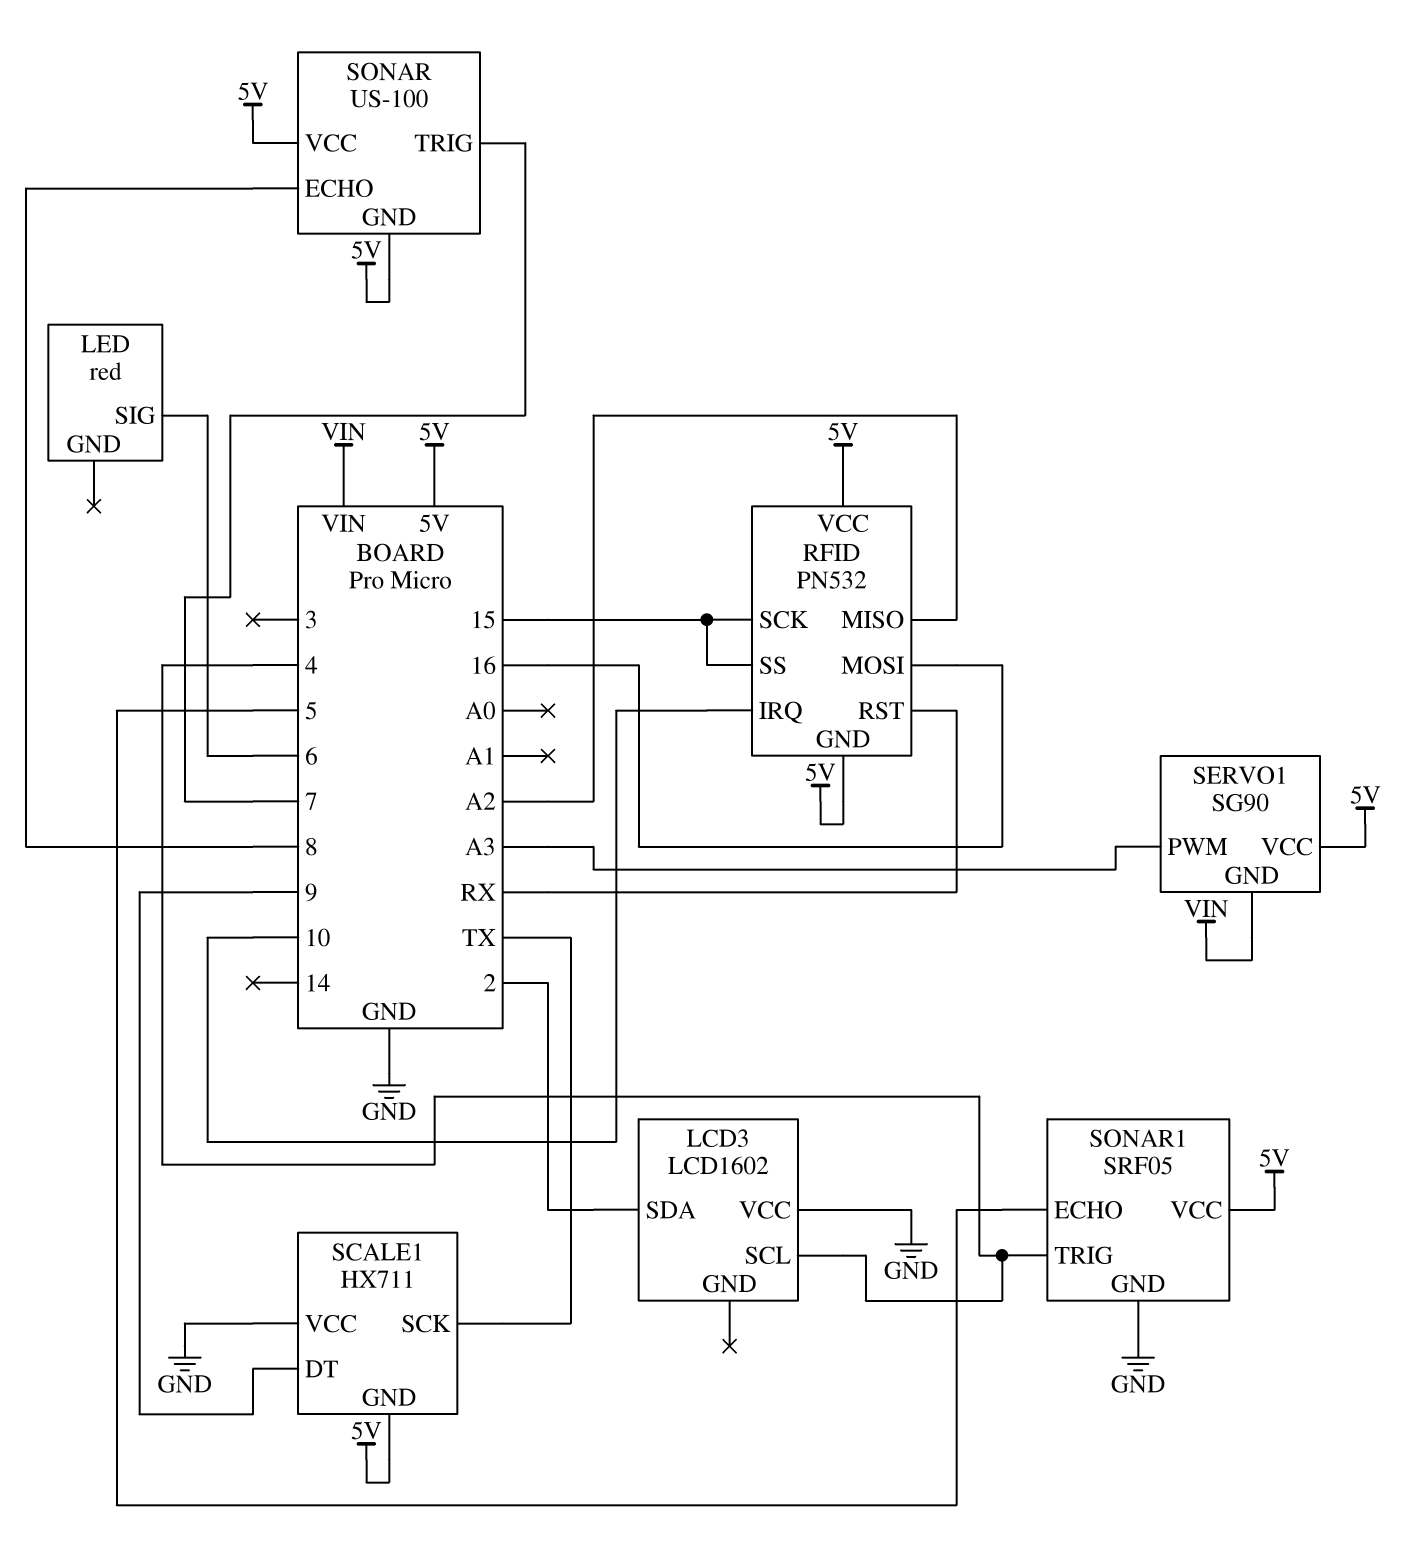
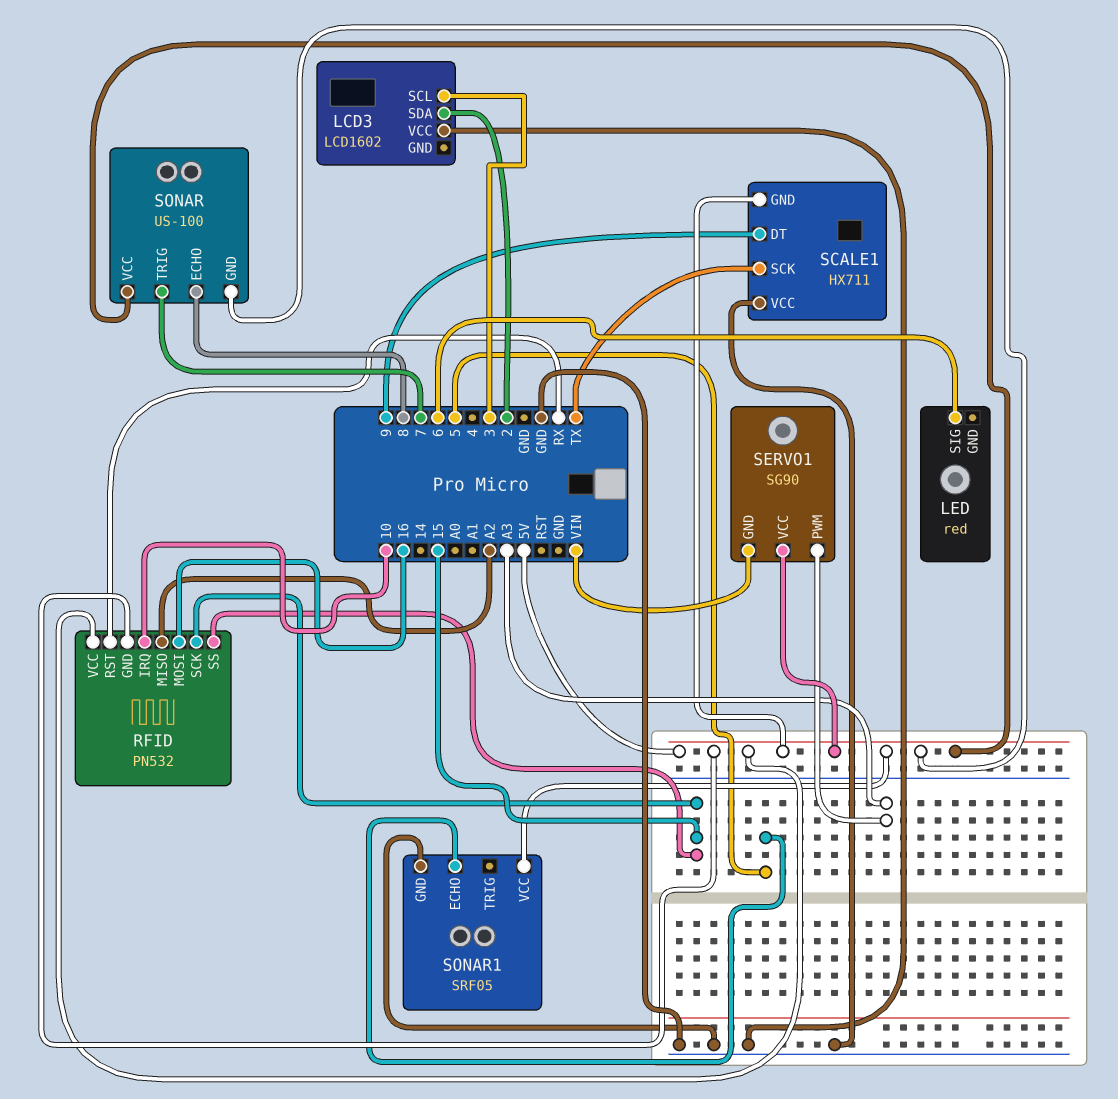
LCD3 pin SCL: 4 -> 3
SONAR1 pin TRIG: 4 -> none

